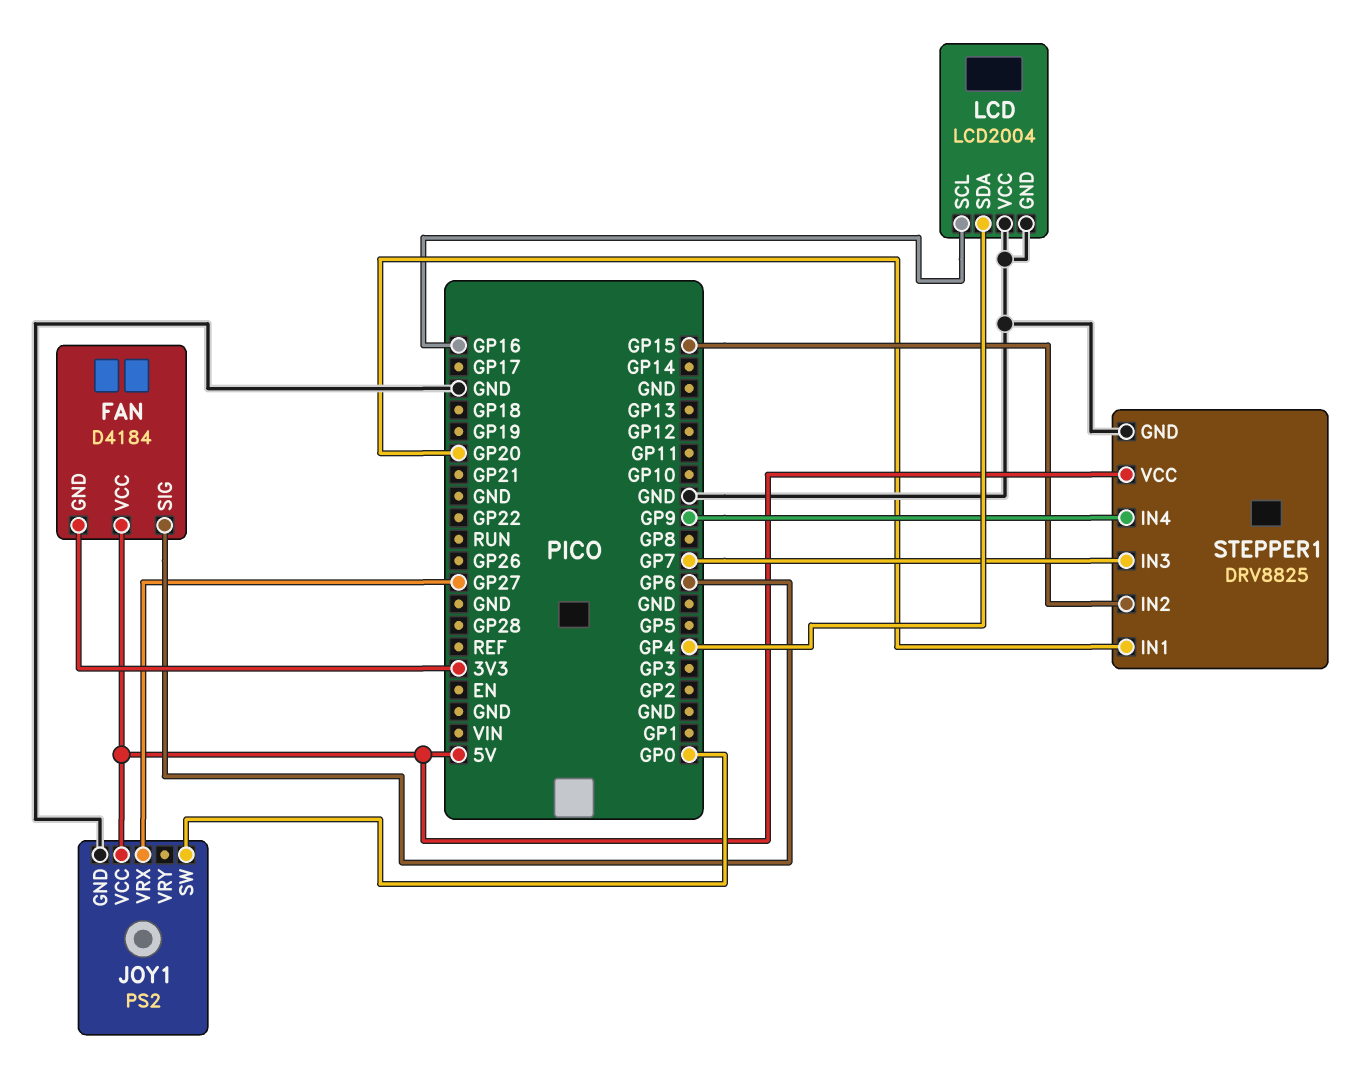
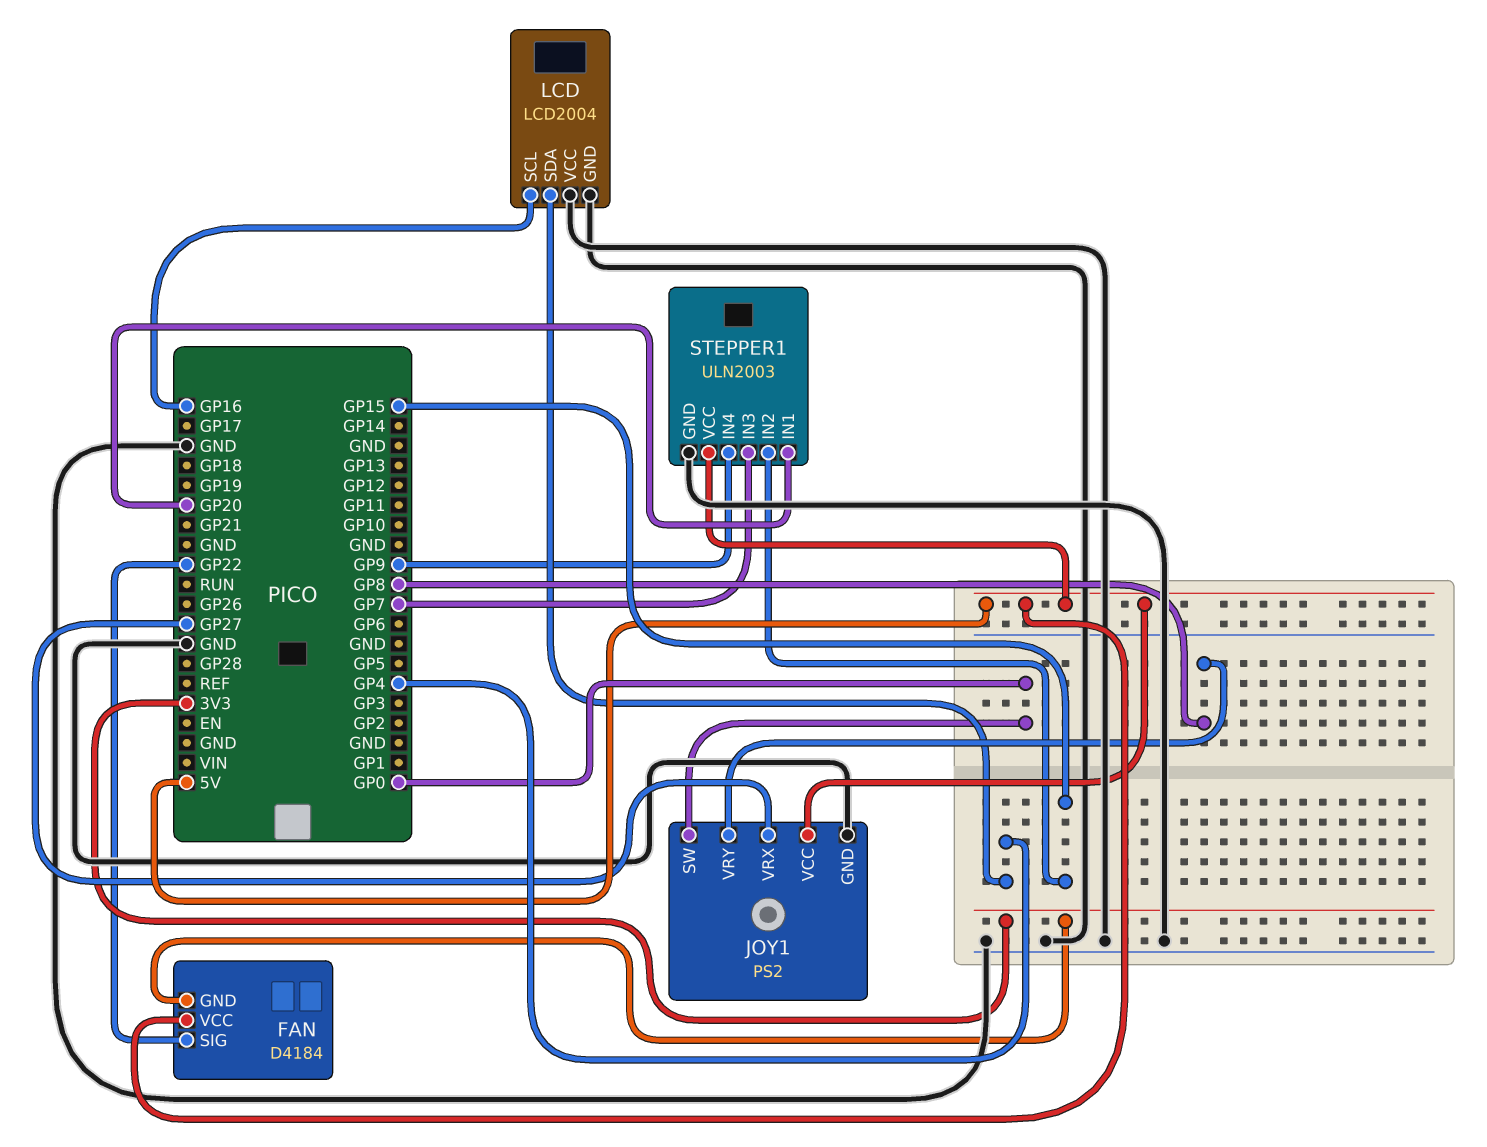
FAN pin SIG: GP6 -> GP22
JOY1 pin VRY: none -> GP8
STEPPER1: DRV8825 -> ULN2003

